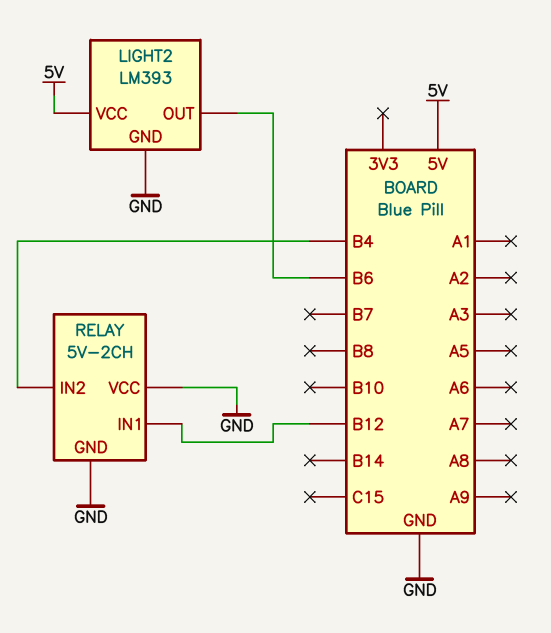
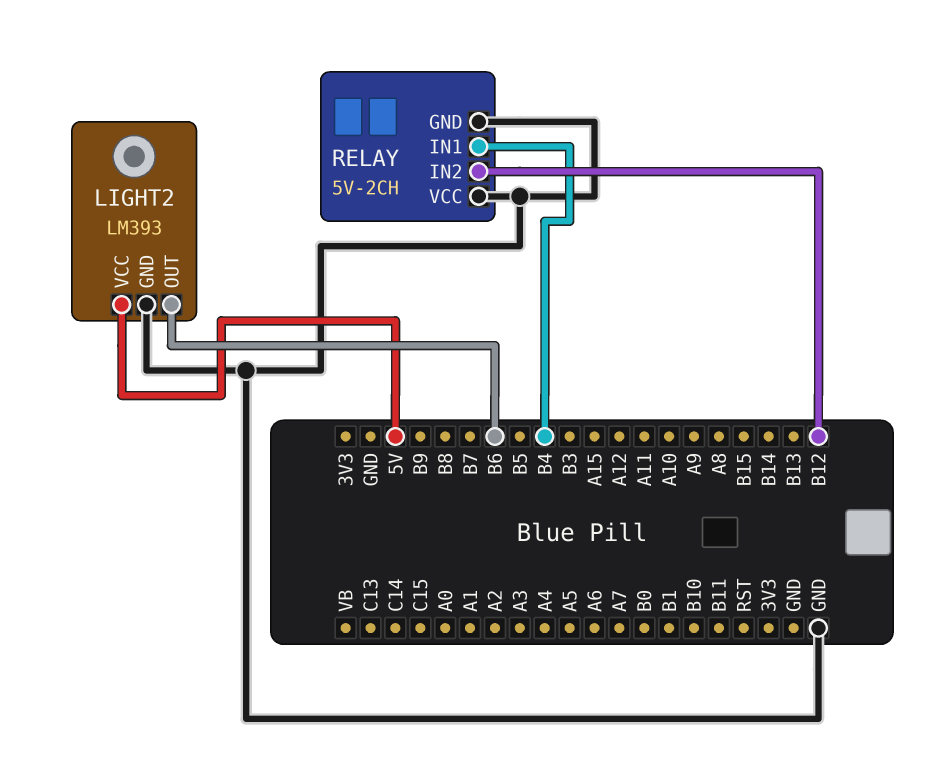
RELAY pin IN1: B12 -> B4
RELAY pin IN2: B4 -> B12

